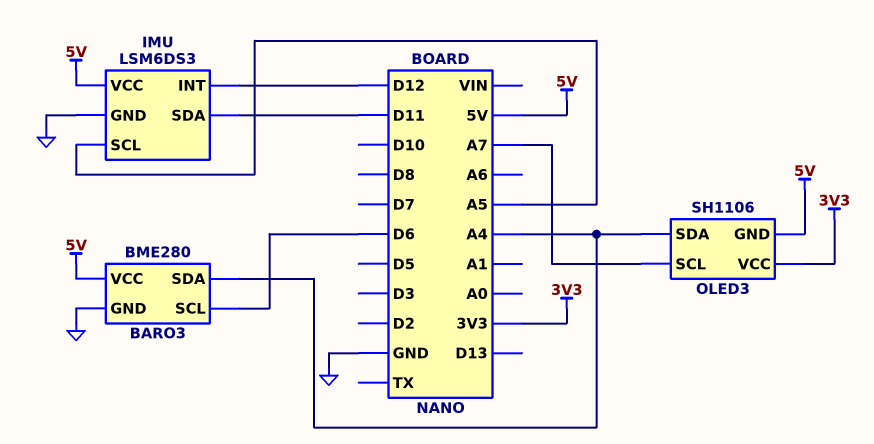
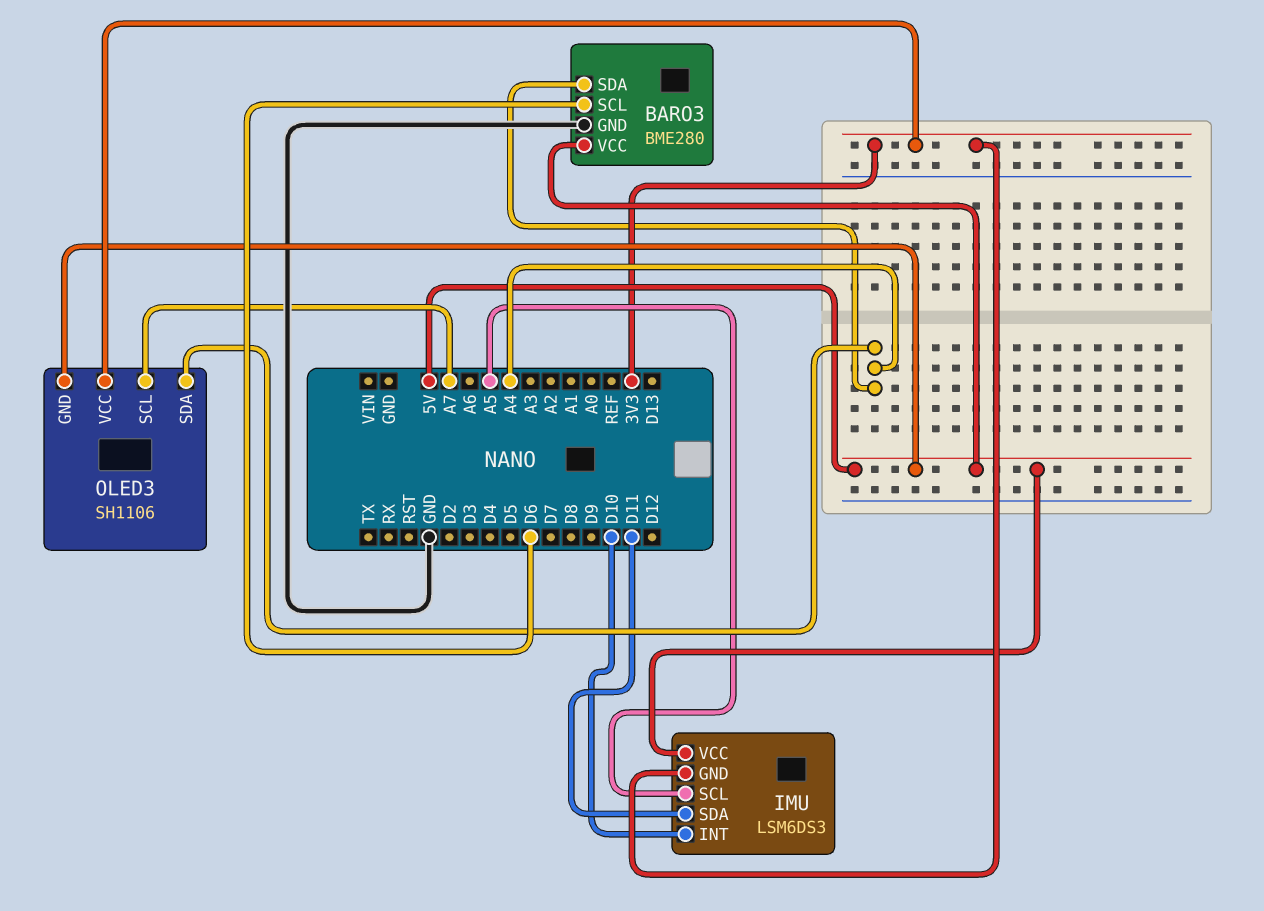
IMU pin GND: GND -> 3V3
IMU pin INT: D12 -> D10

